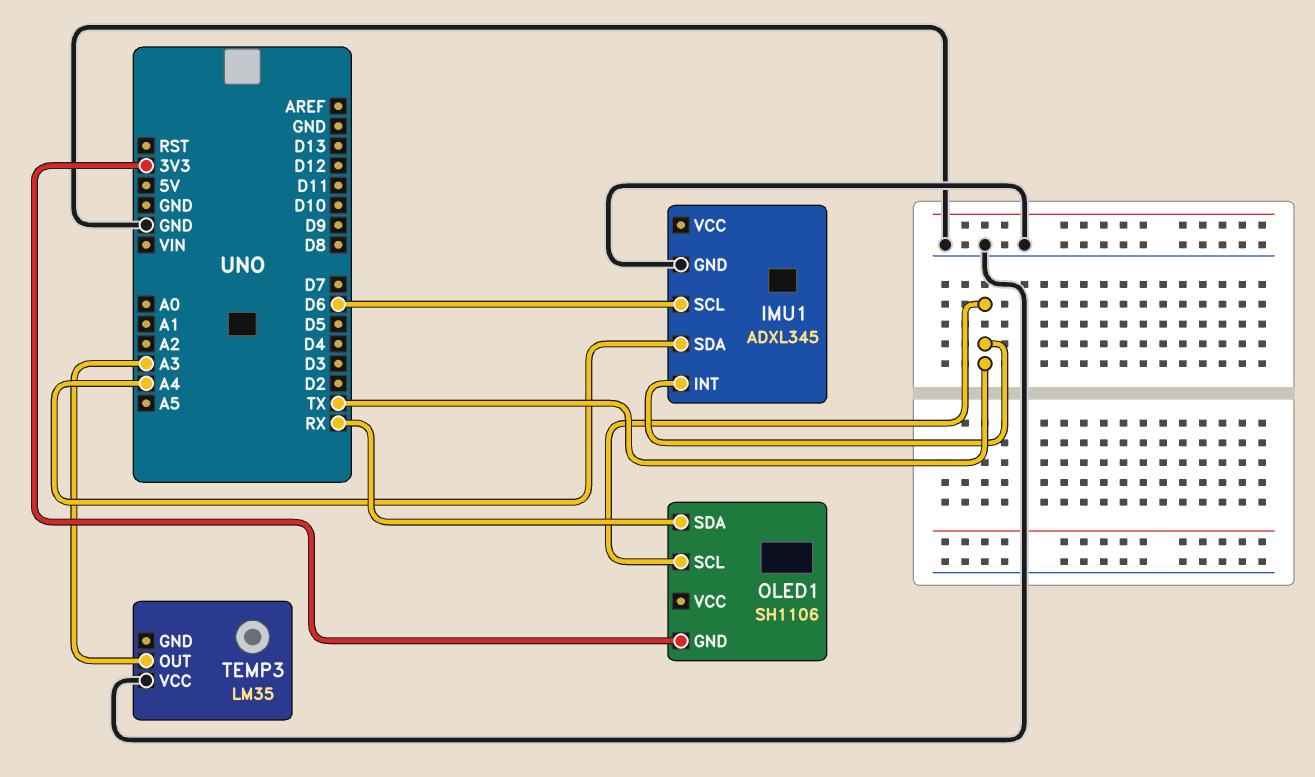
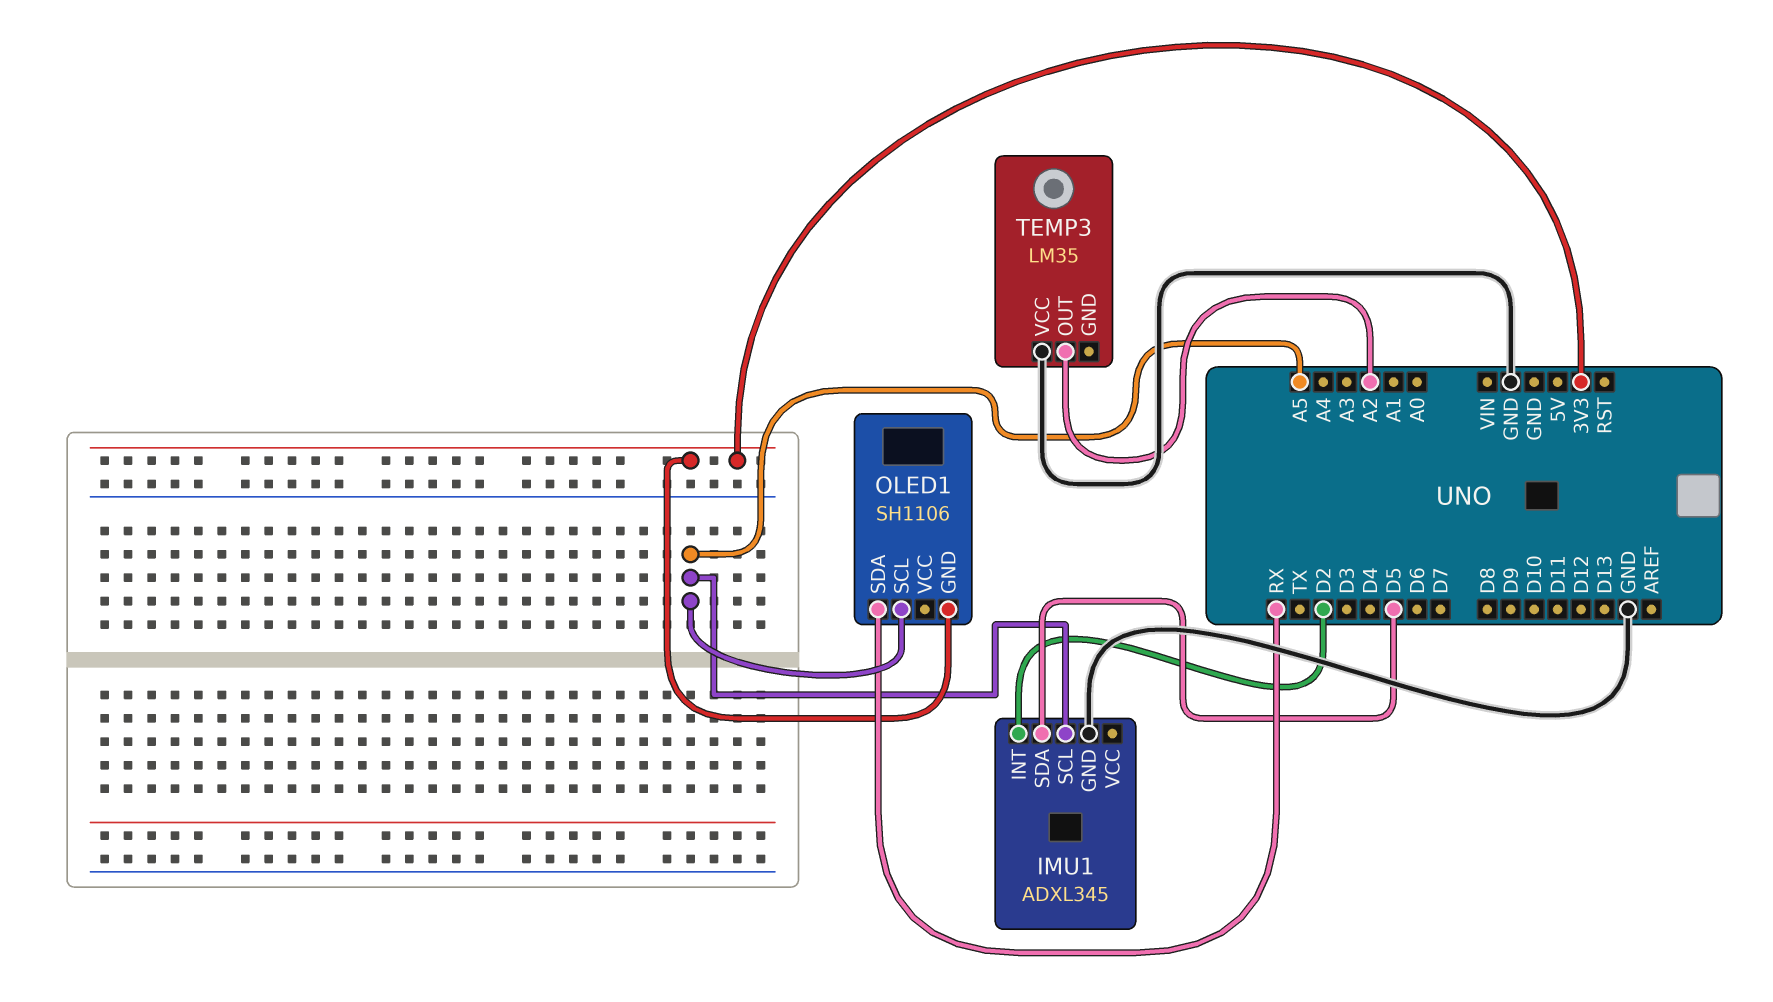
IMU1 pin INT: TX -> D2
IMU1 pin SCL: D6 -> A5
IMU1 pin SDA: A4 -> D5
OLED1 pin SCL: TX -> A5
TEMP3 pin OUT: A3 -> A2

